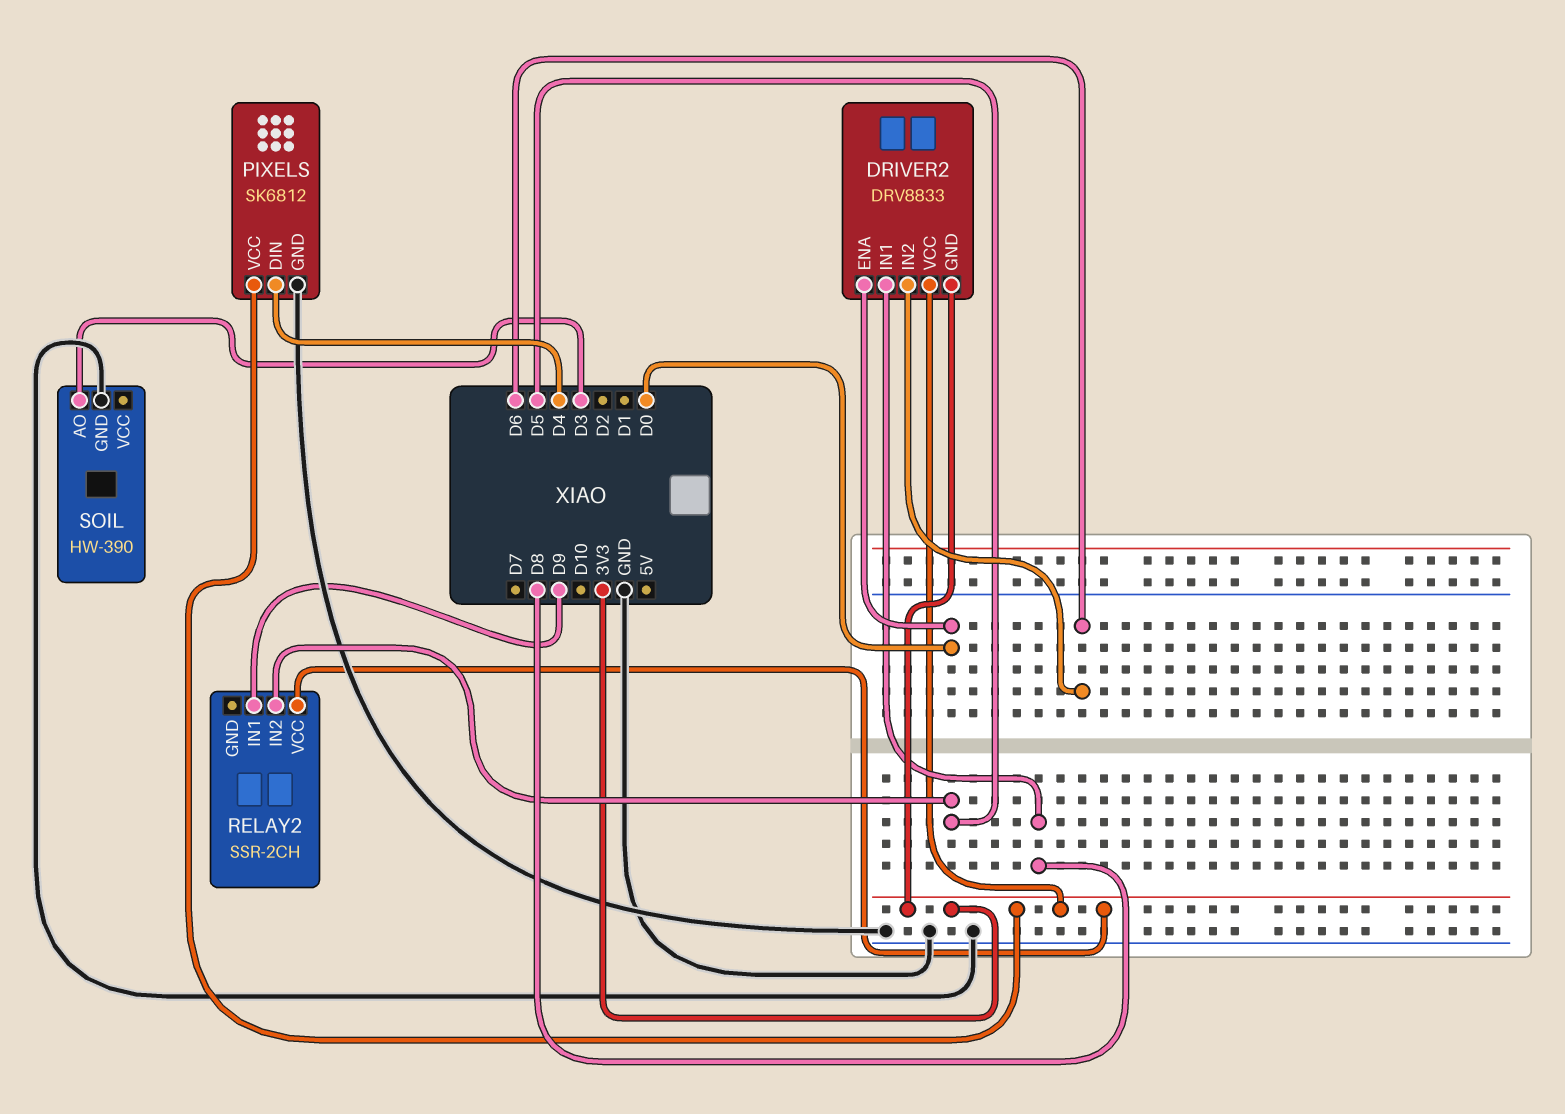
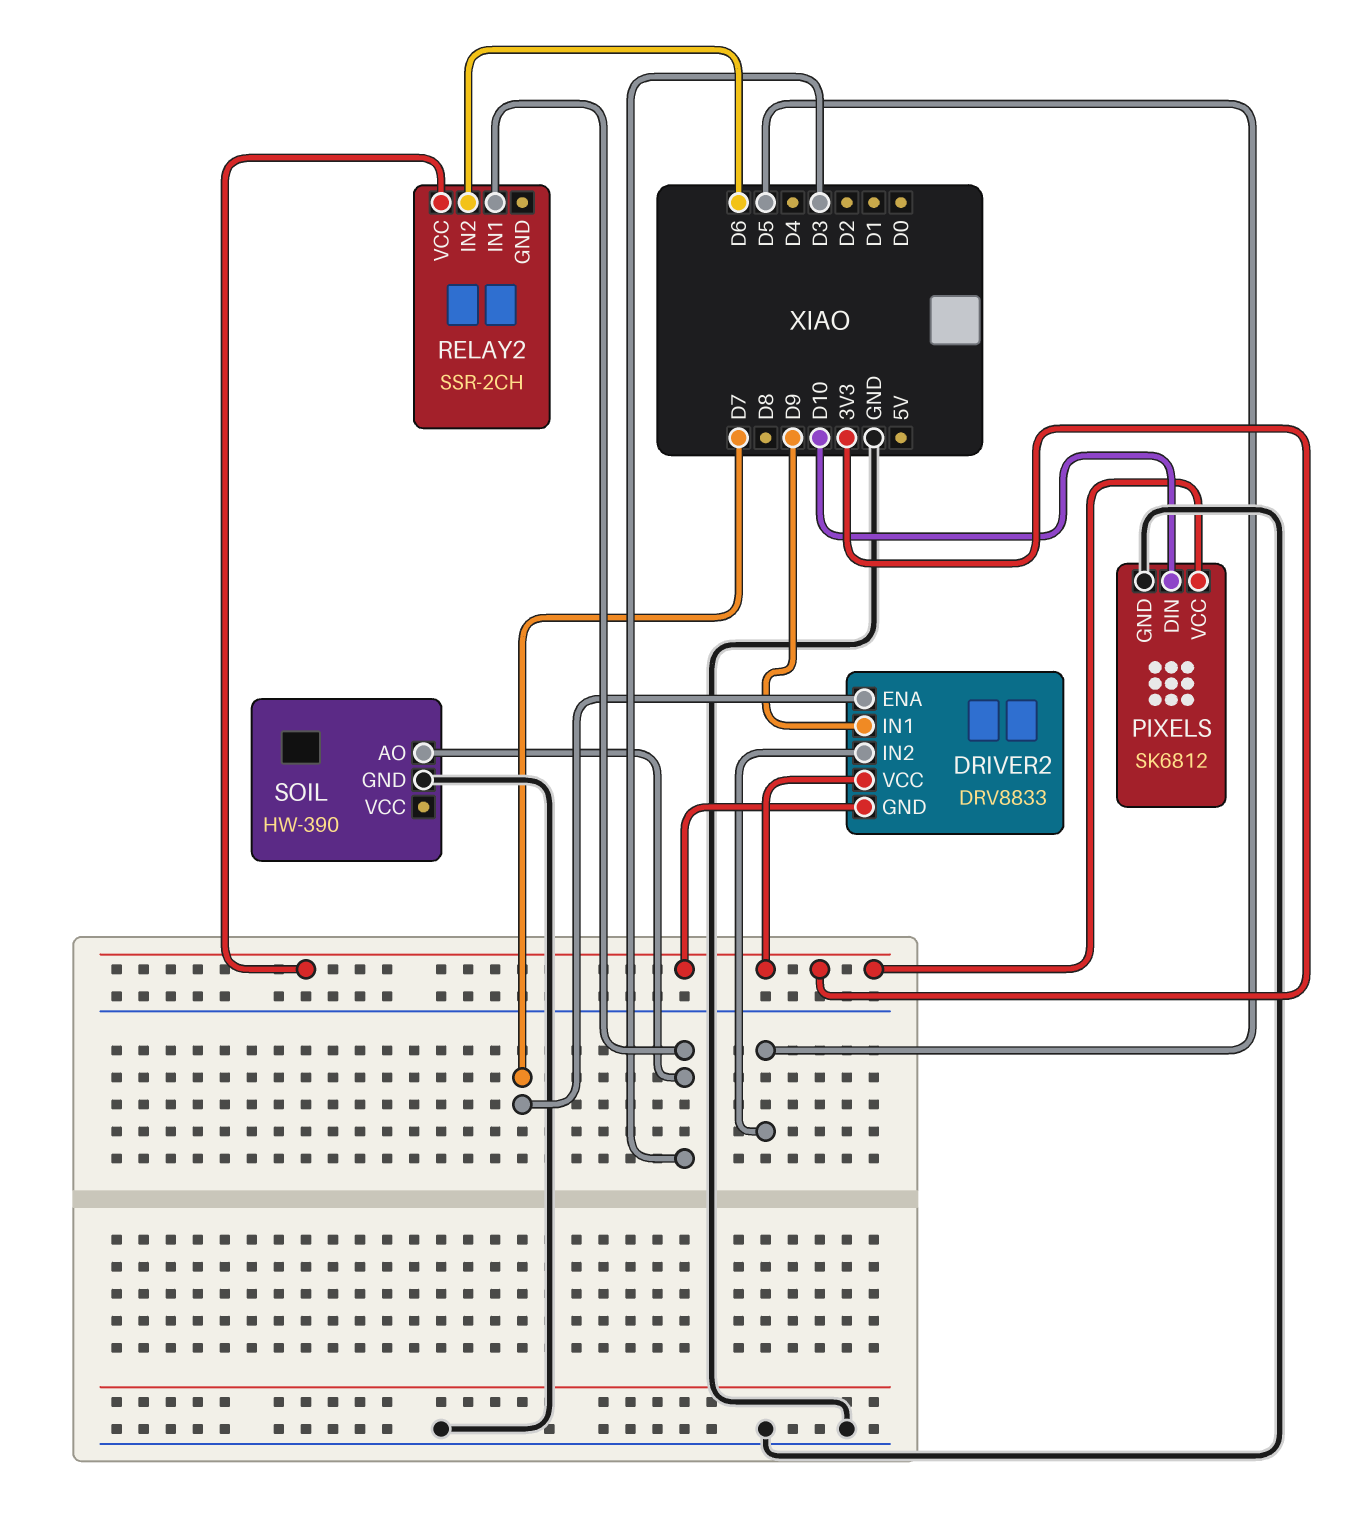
DRIVER2 pin ENA: D0 -> D7
DRIVER2 pin IN1: D8 -> D9
DRIVER2 pin IN2: D6 -> D5
PIXELS pin DIN: D4 -> D10
RELAY2 pin IN1: D9 -> D3
RELAY2 pin IN2: D5 -> D6

